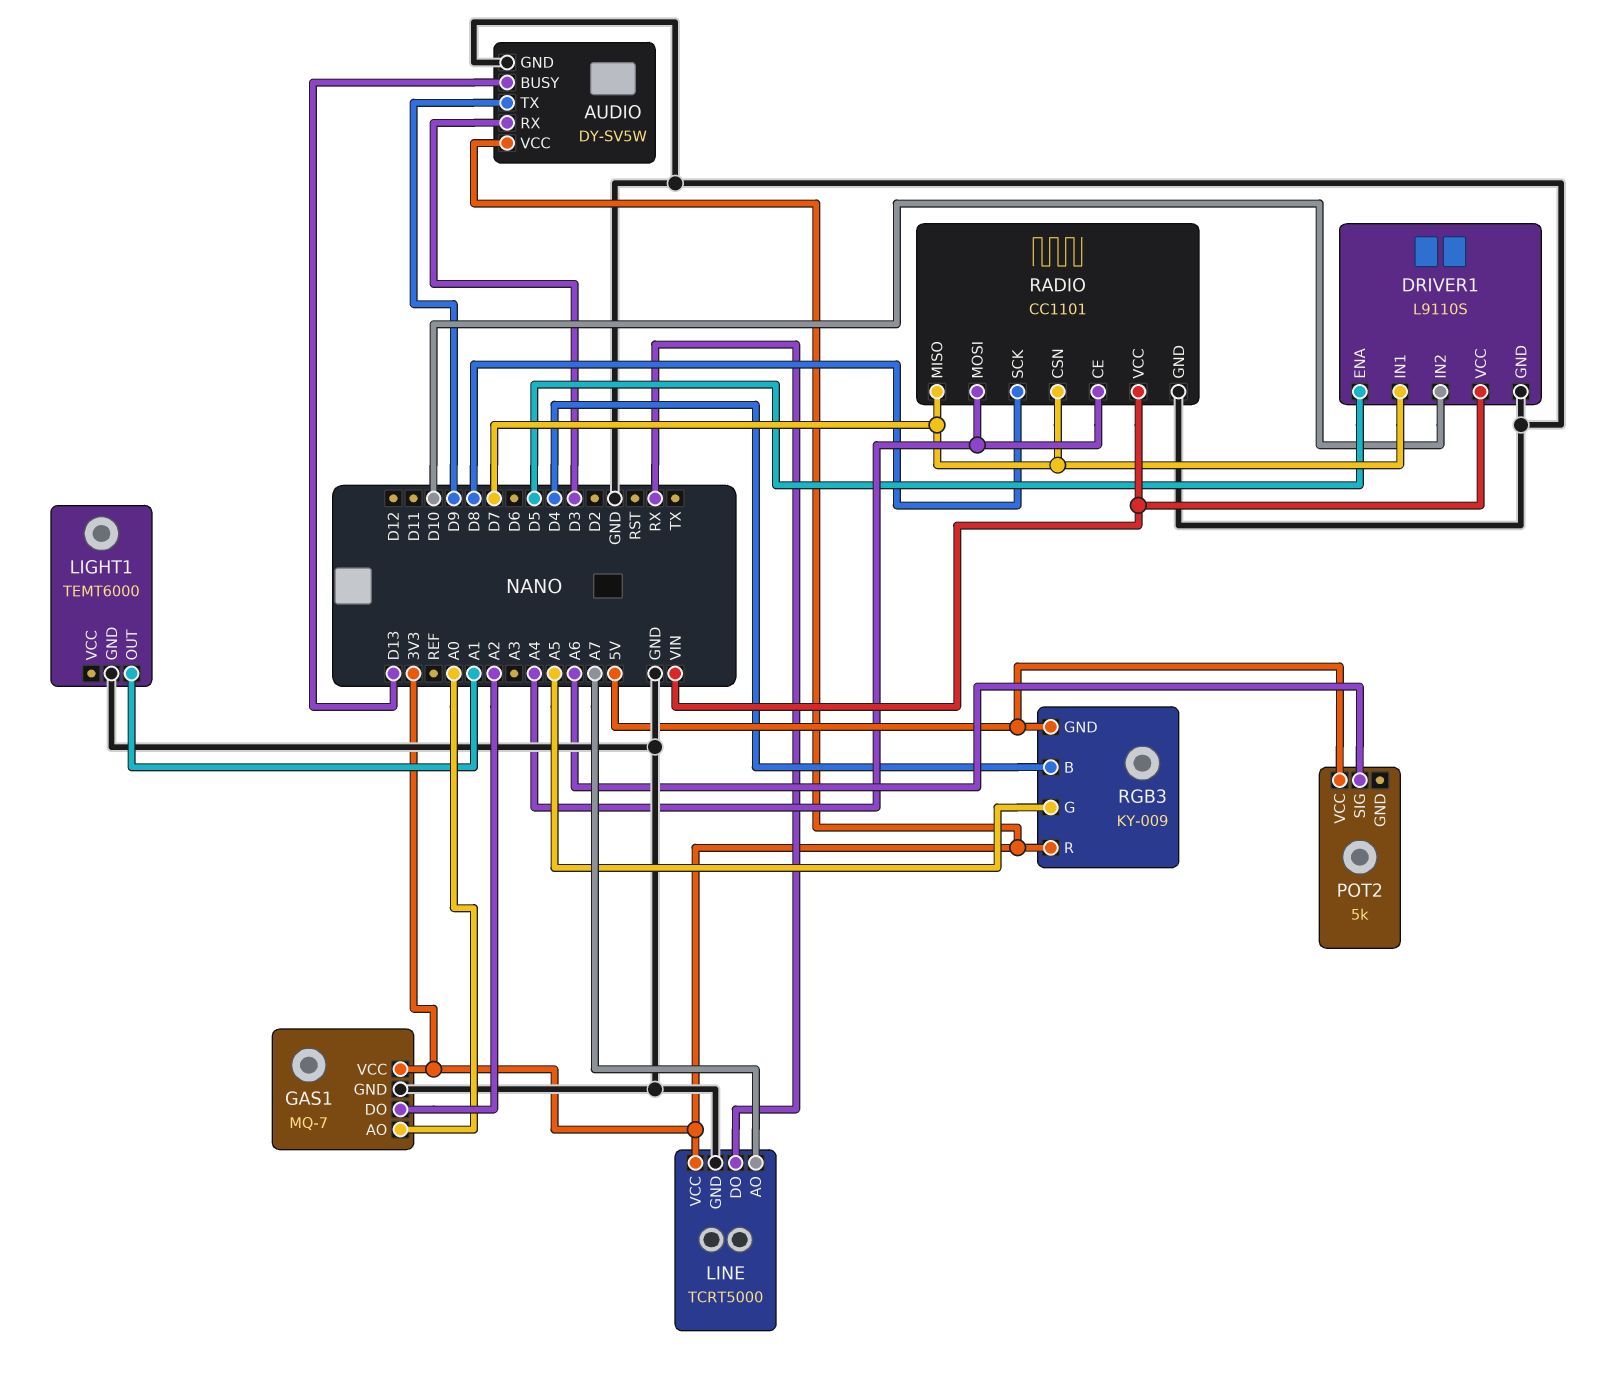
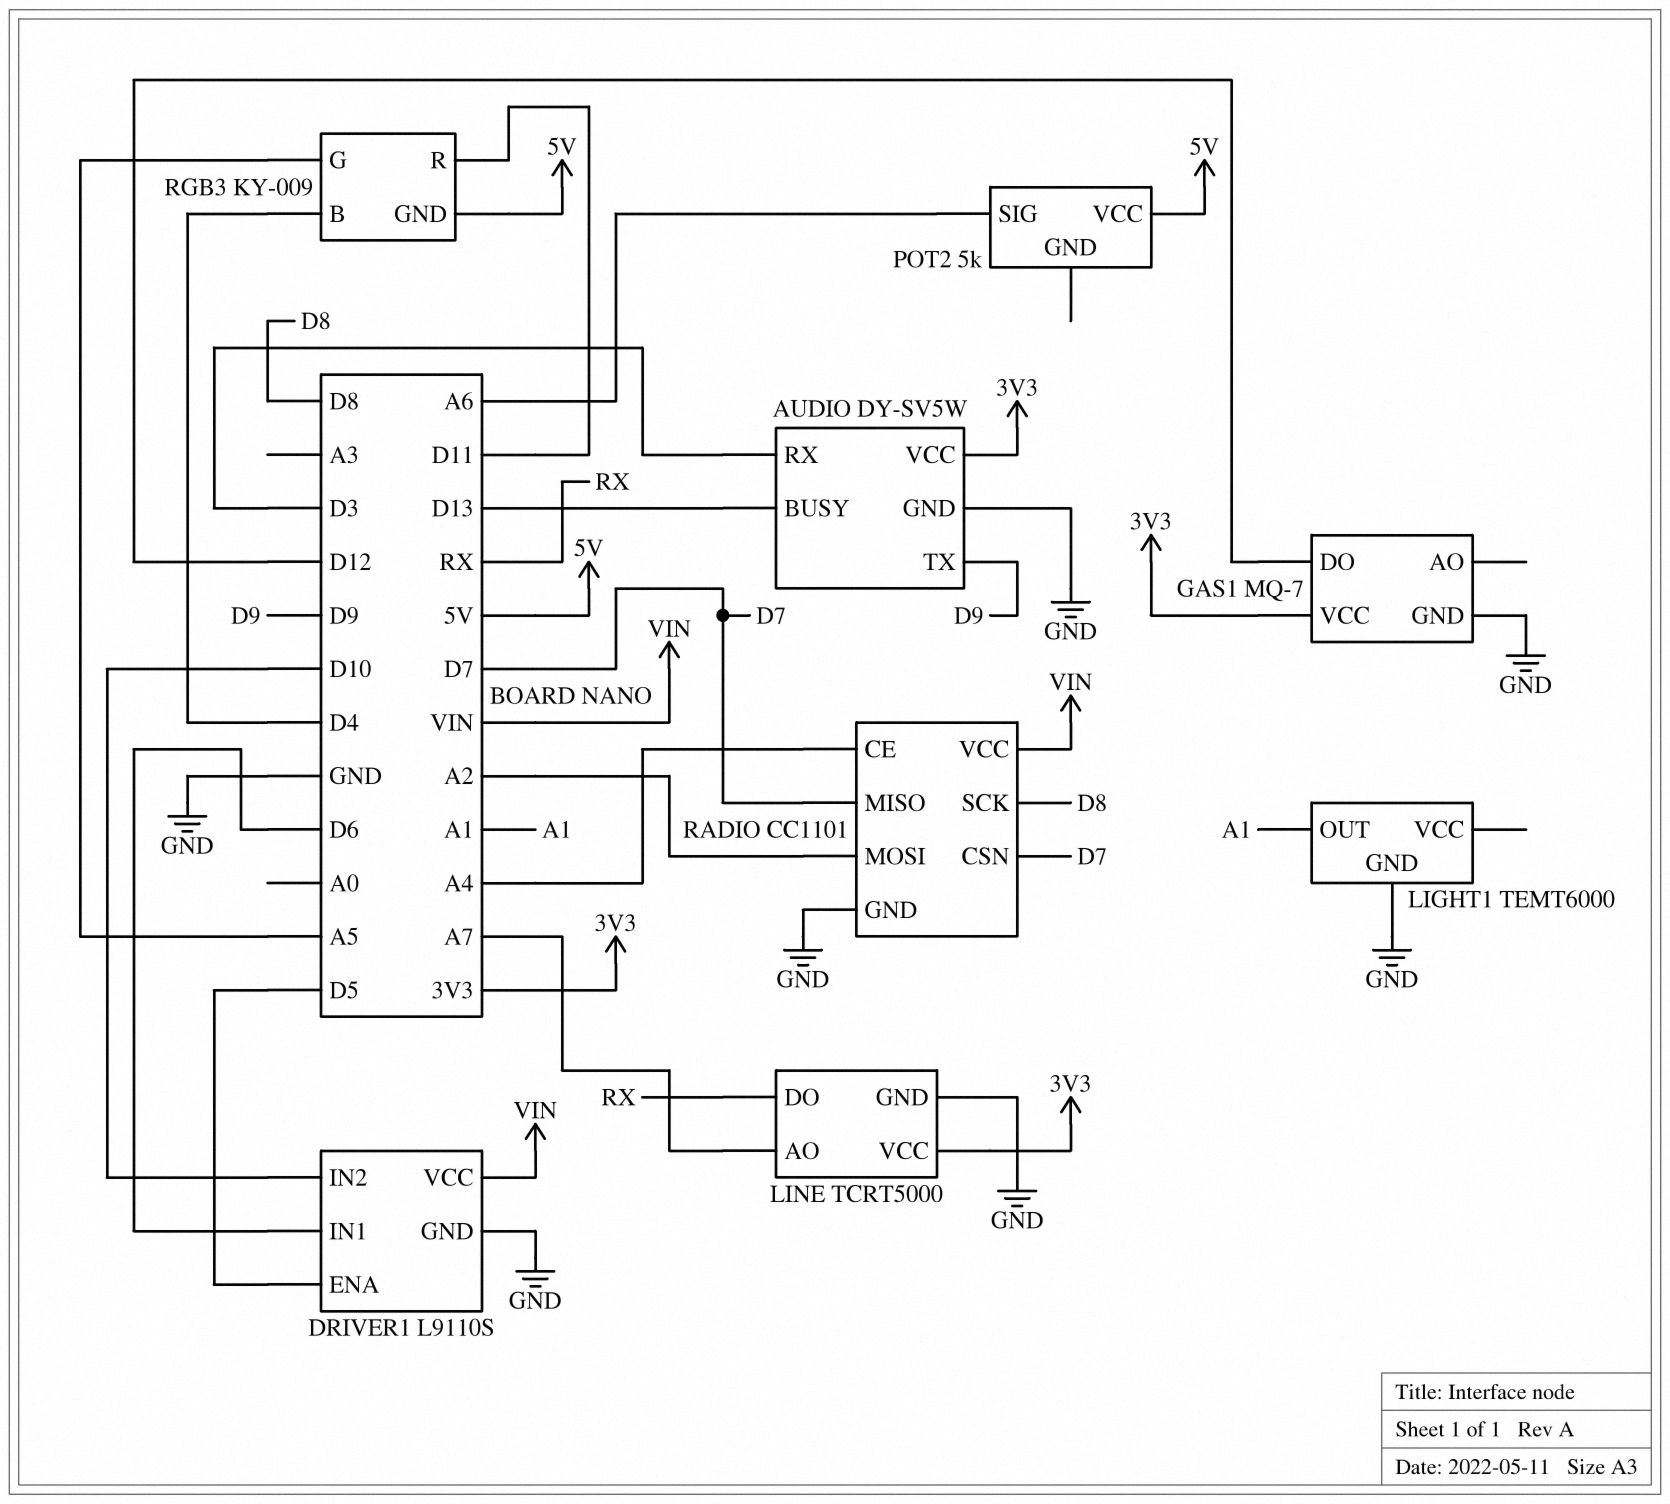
DRIVER1 pin IN1: D7 -> D6
GAS1 pin AO: A0 -> none
GAS1 pin DO: A2 -> D12
RADIO pin MOSI: A4 -> A2
RGB3 pin R: 3V3 -> D11

